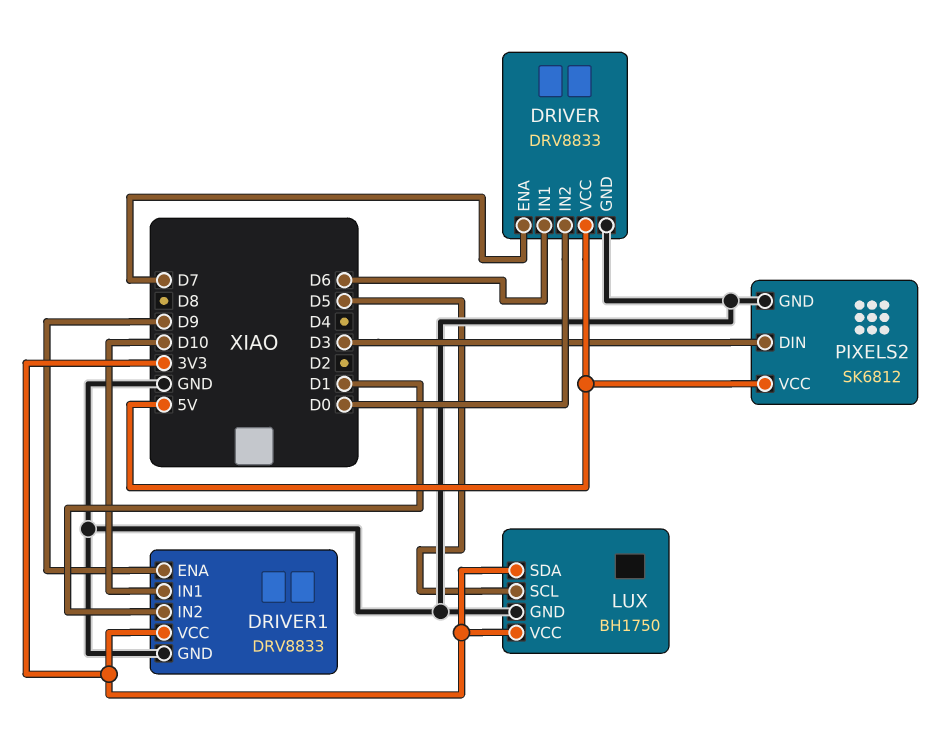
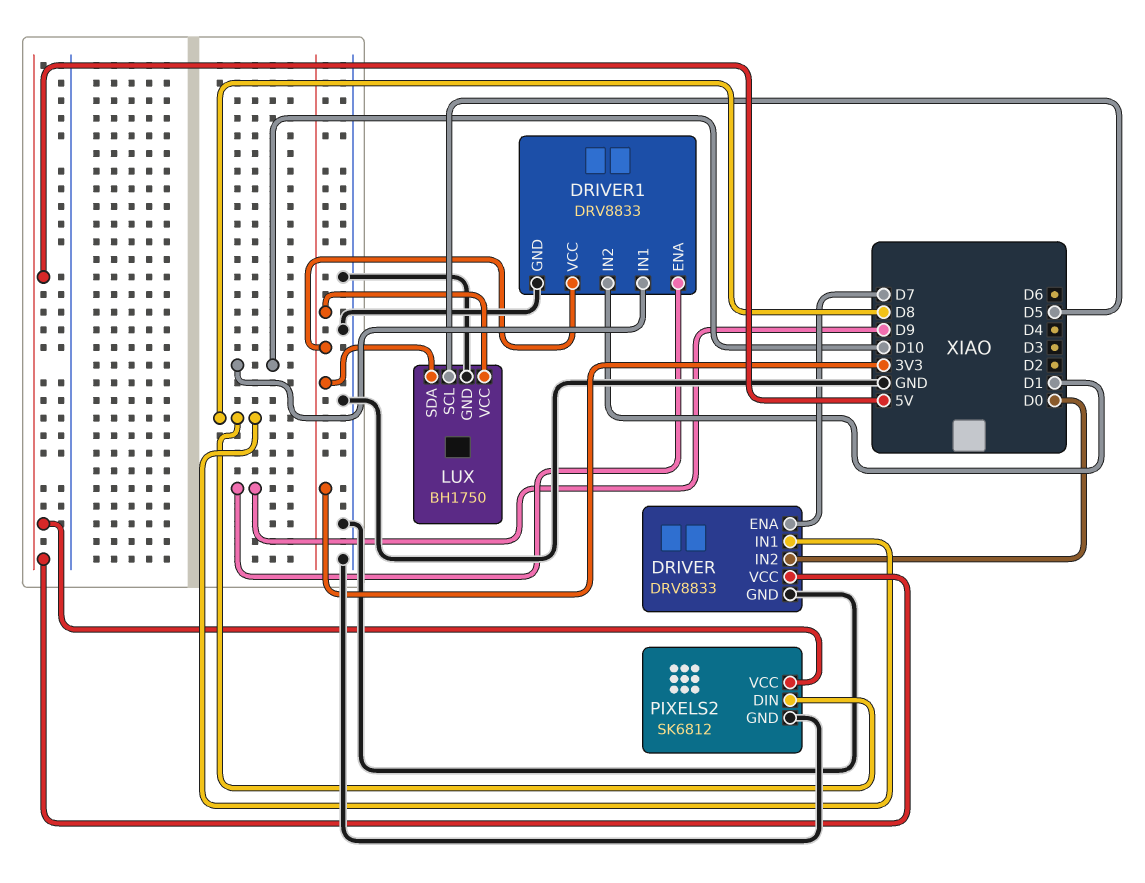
DRIVER pin IN1: D6 -> D8
PIXELS2 pin DIN: D3 -> D8

